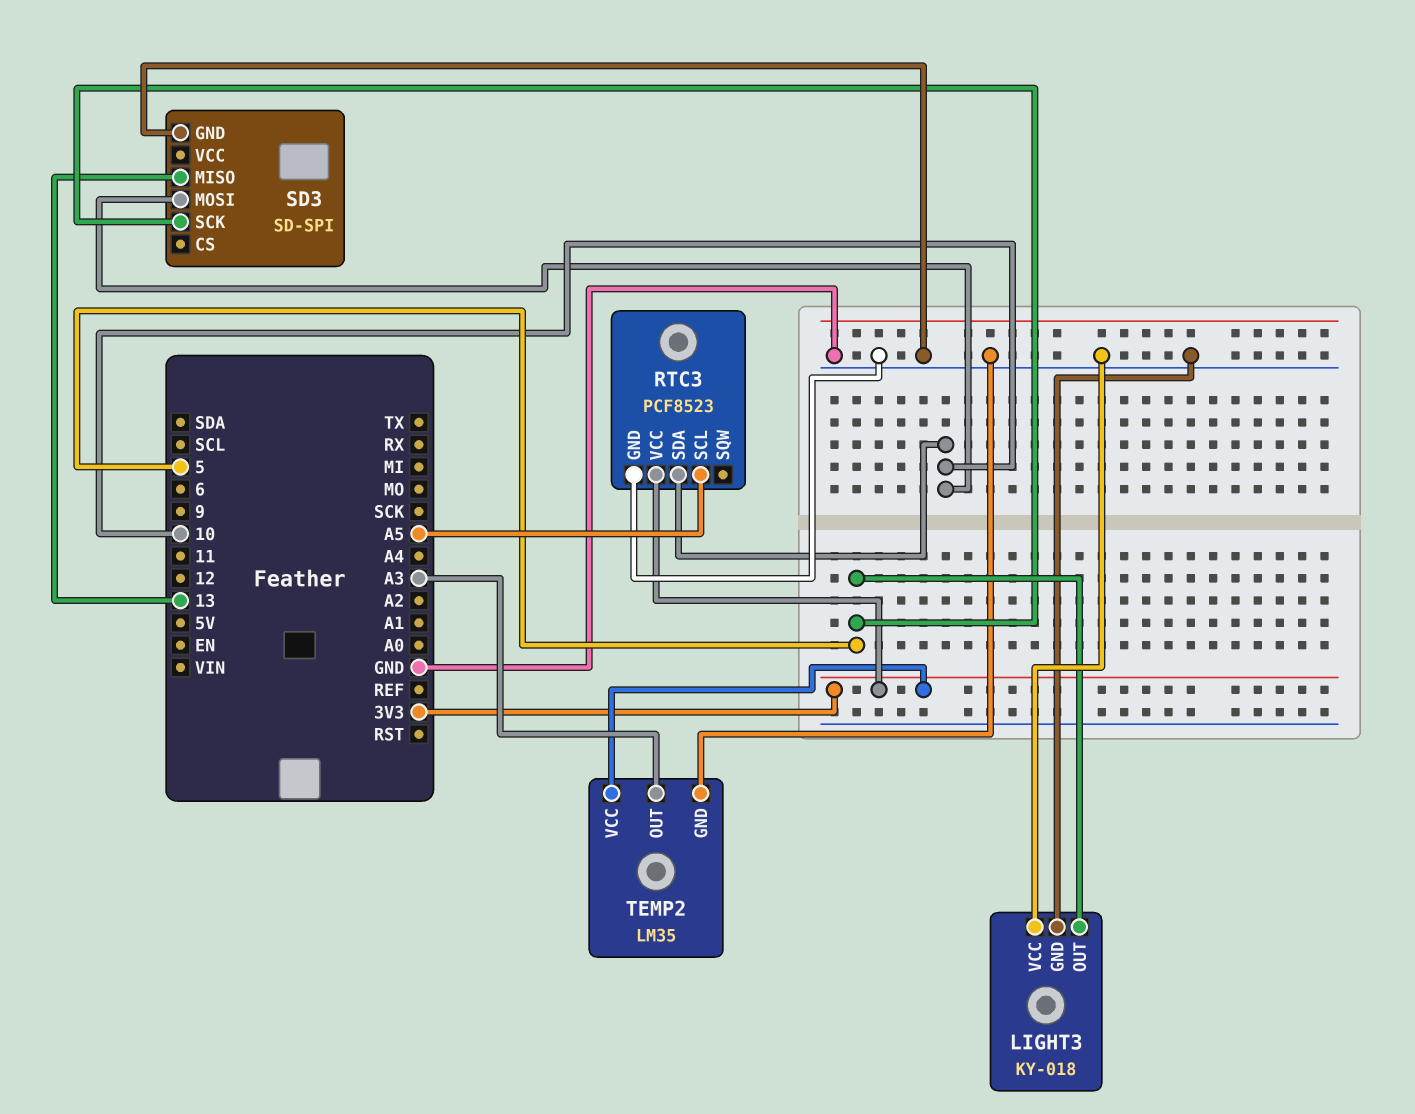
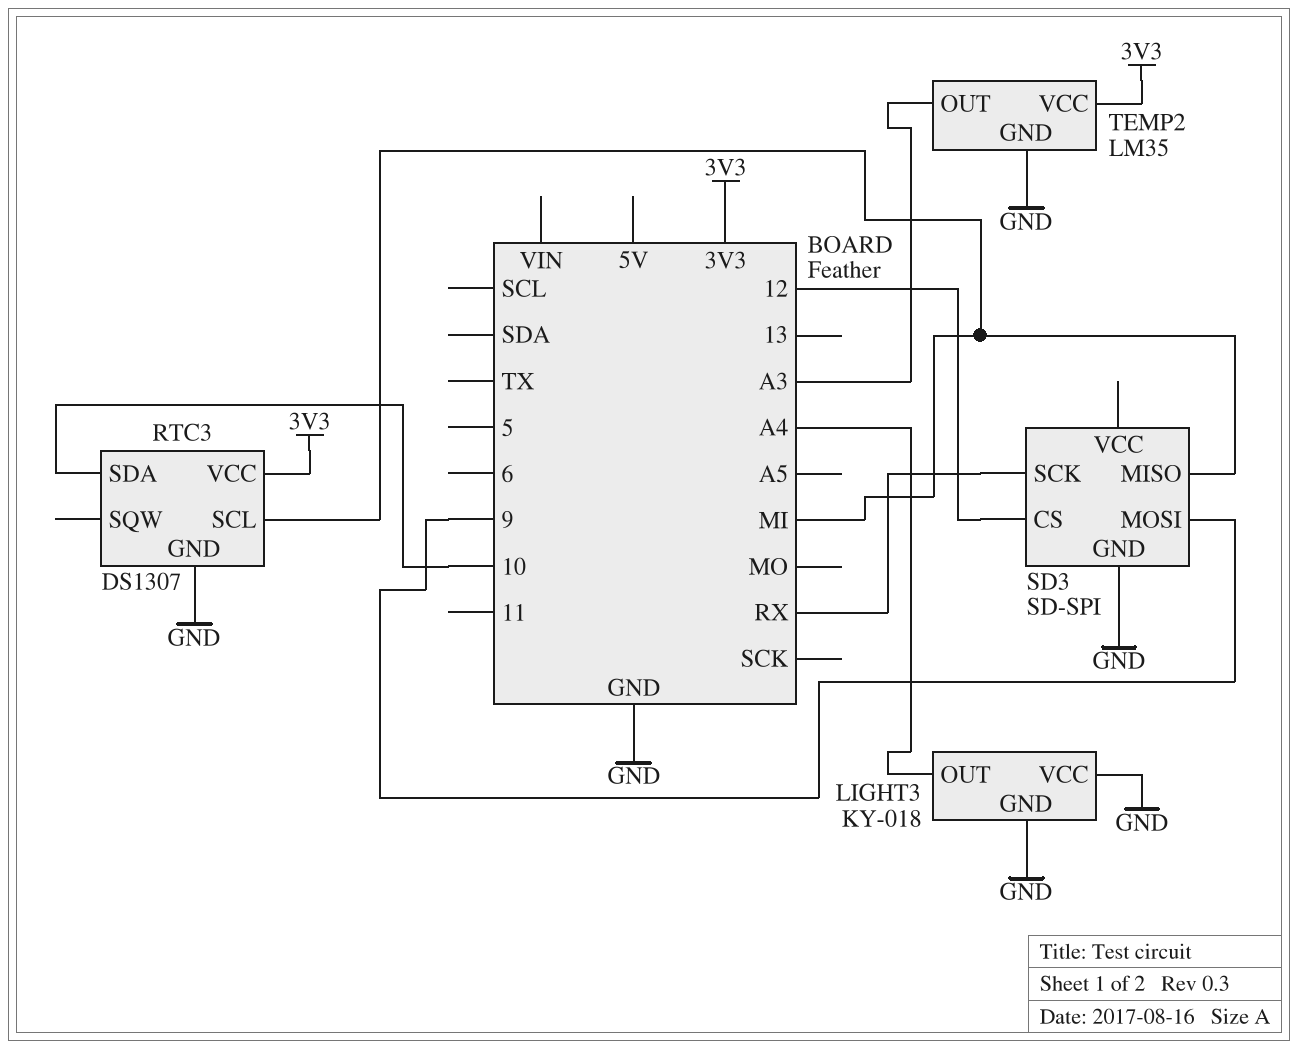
LIGHT3 pin OUT: 5 -> A4
RTC3: PCF8523 -> DS1307
RTC3 pin SCL: A5 -> MI
SD3 pin CS: none -> 12
SD3 pin MISO: 13 -> MI
SD3 pin MOSI: 10 -> 9
SD3 pin SCK: 5 -> RX

